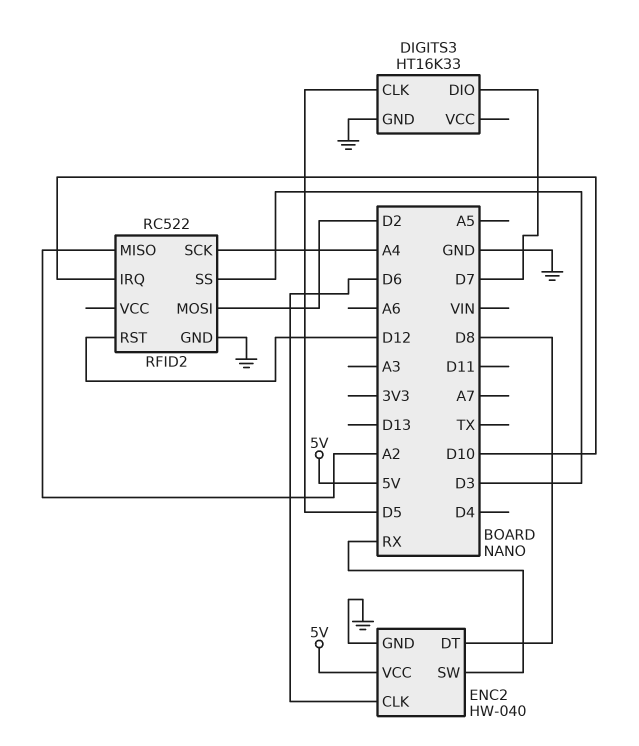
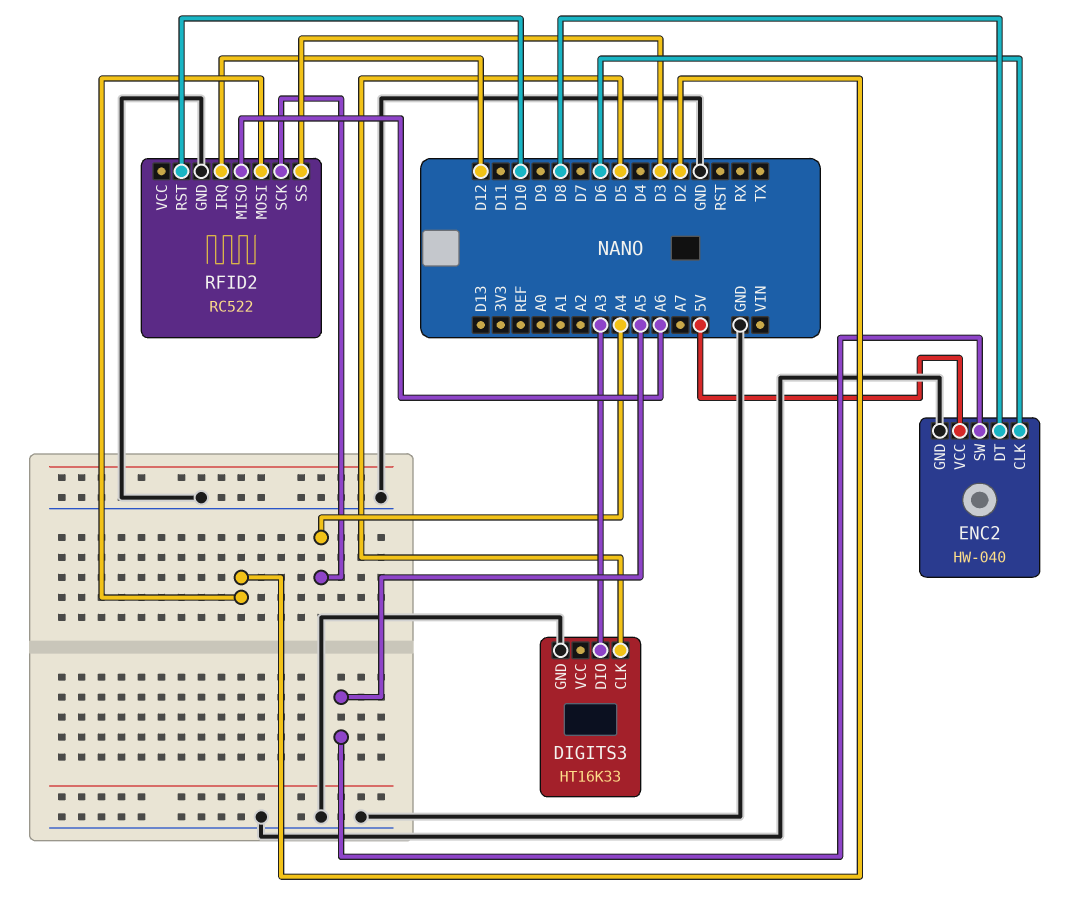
DIGITS3 pin DIO: D7 -> A3
ENC2 pin SW: RX -> A5
RFID2 pin IRQ: D10 -> D12
RFID2 pin MISO: A2 -> A6
RFID2 pin RST: D12 -> D10

